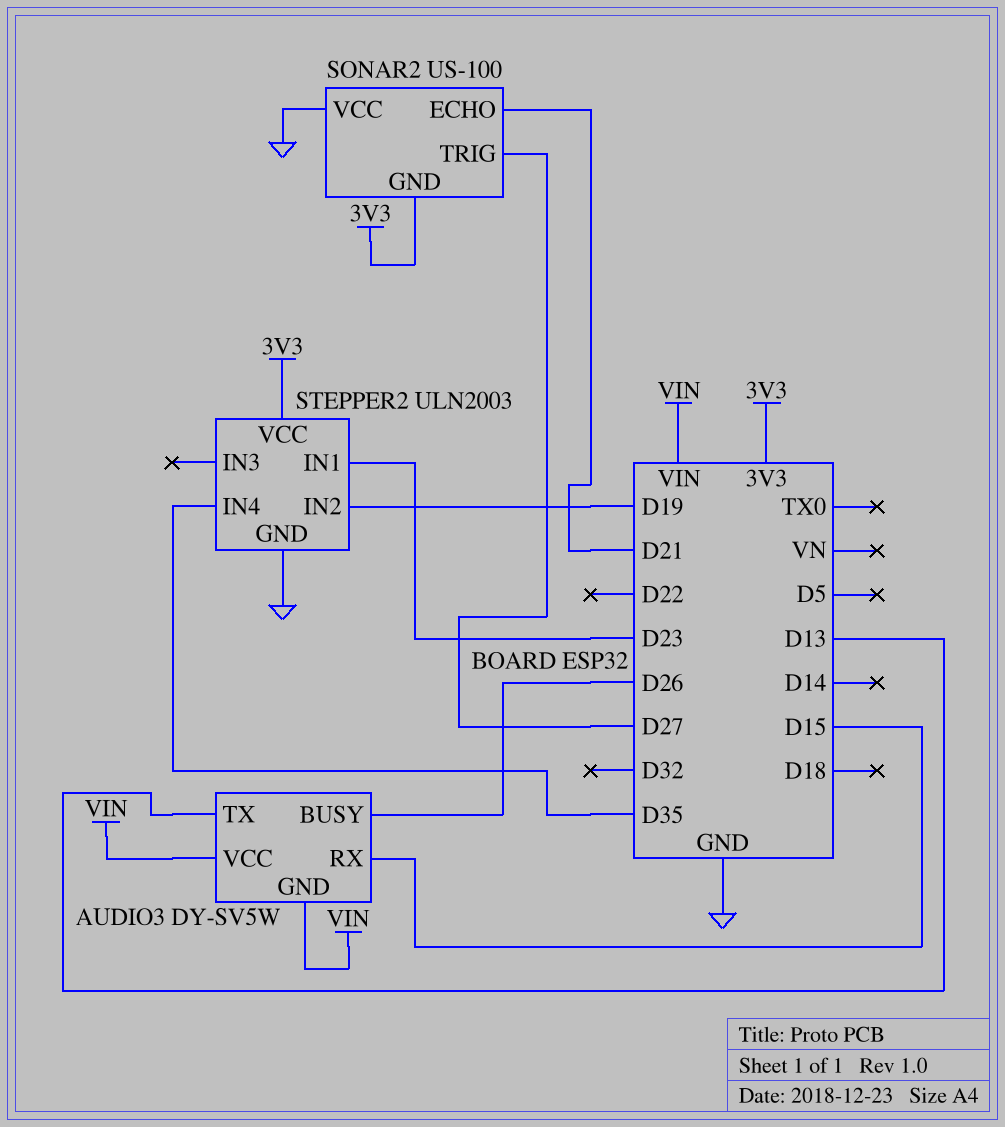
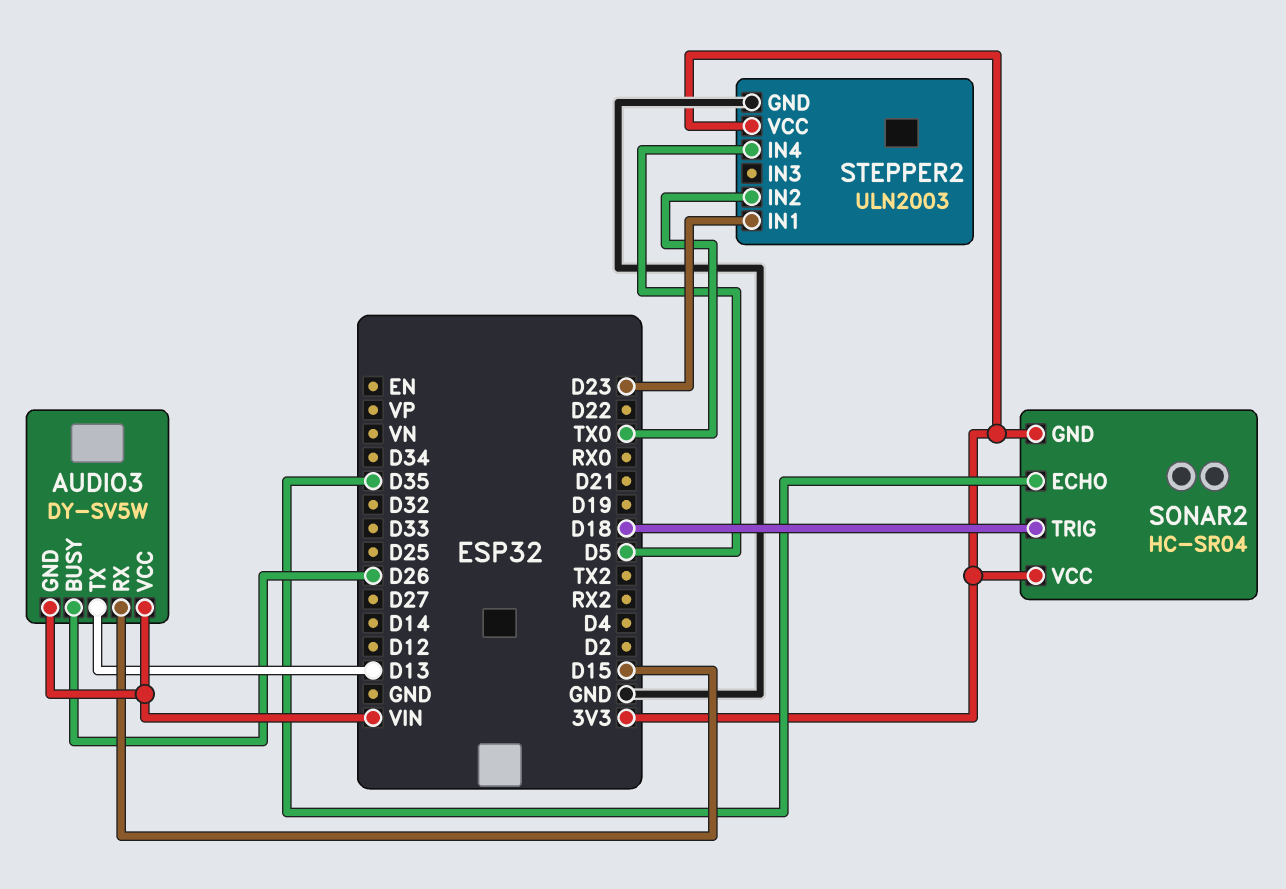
SONAR2: US-100 -> HC-SR04
SONAR2 pin ECHO: D21 -> D35
SONAR2 pin TRIG: D27 -> D18
SONAR2 pin VCC: GND -> 3V3
STEPPER2 pin IN2: D19 -> TX0
STEPPER2 pin IN4: D35 -> D5

